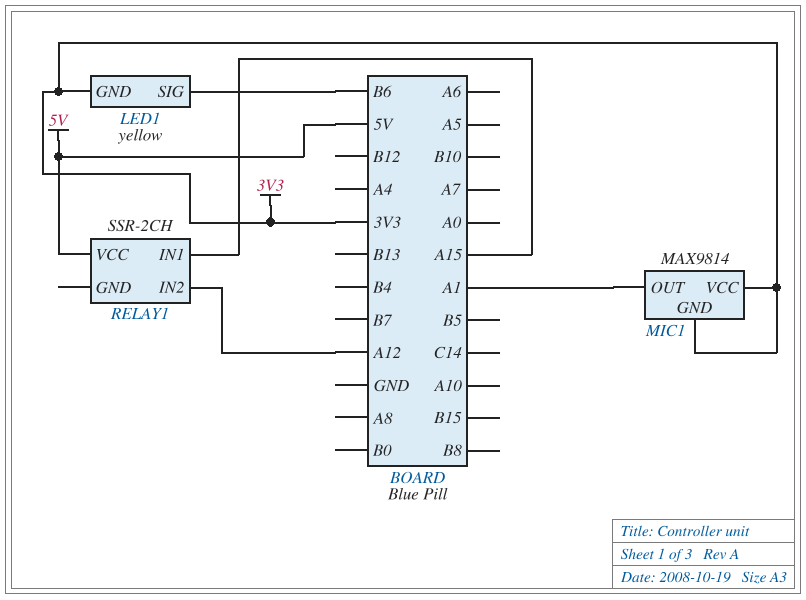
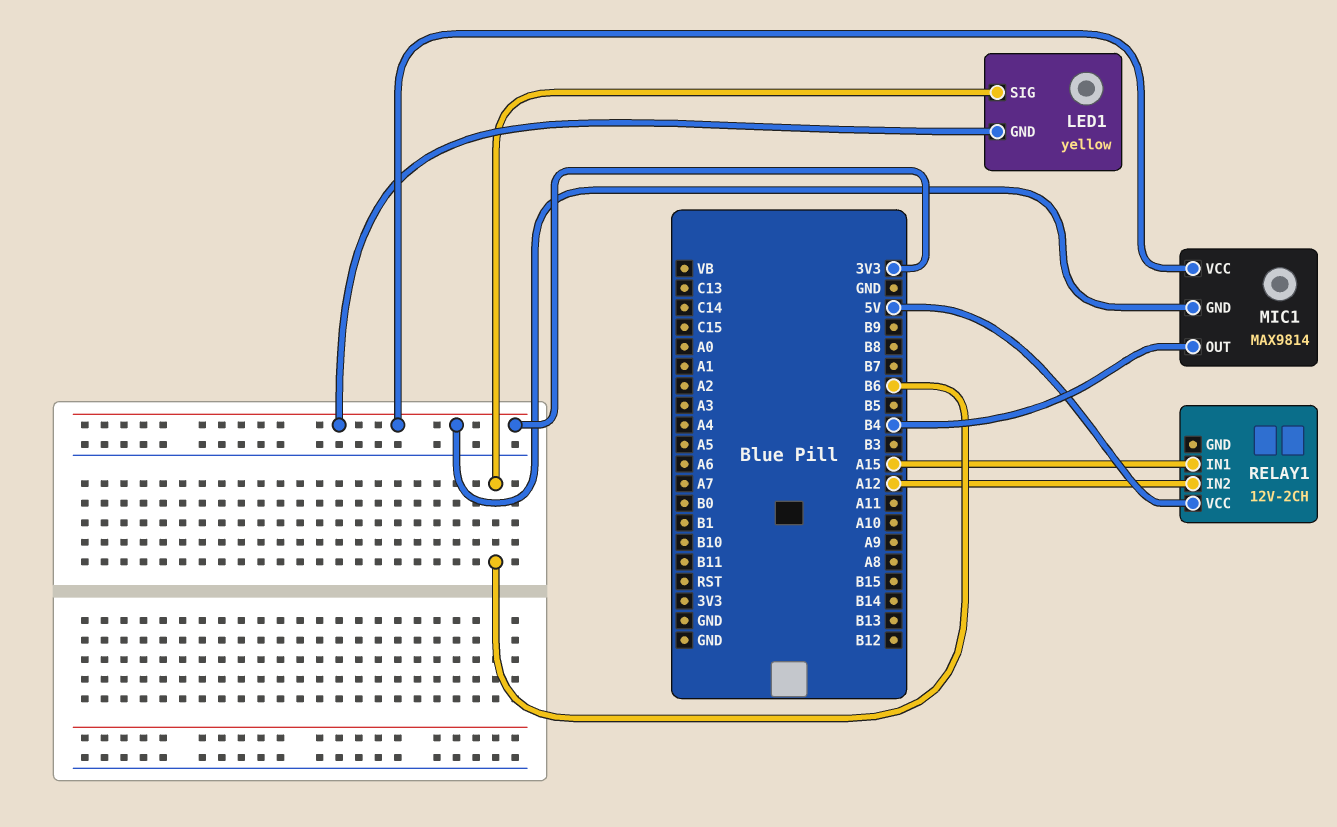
MIC1 pin OUT: A1 -> B4
RELAY1: SSR-2CH -> 12V-2CH

